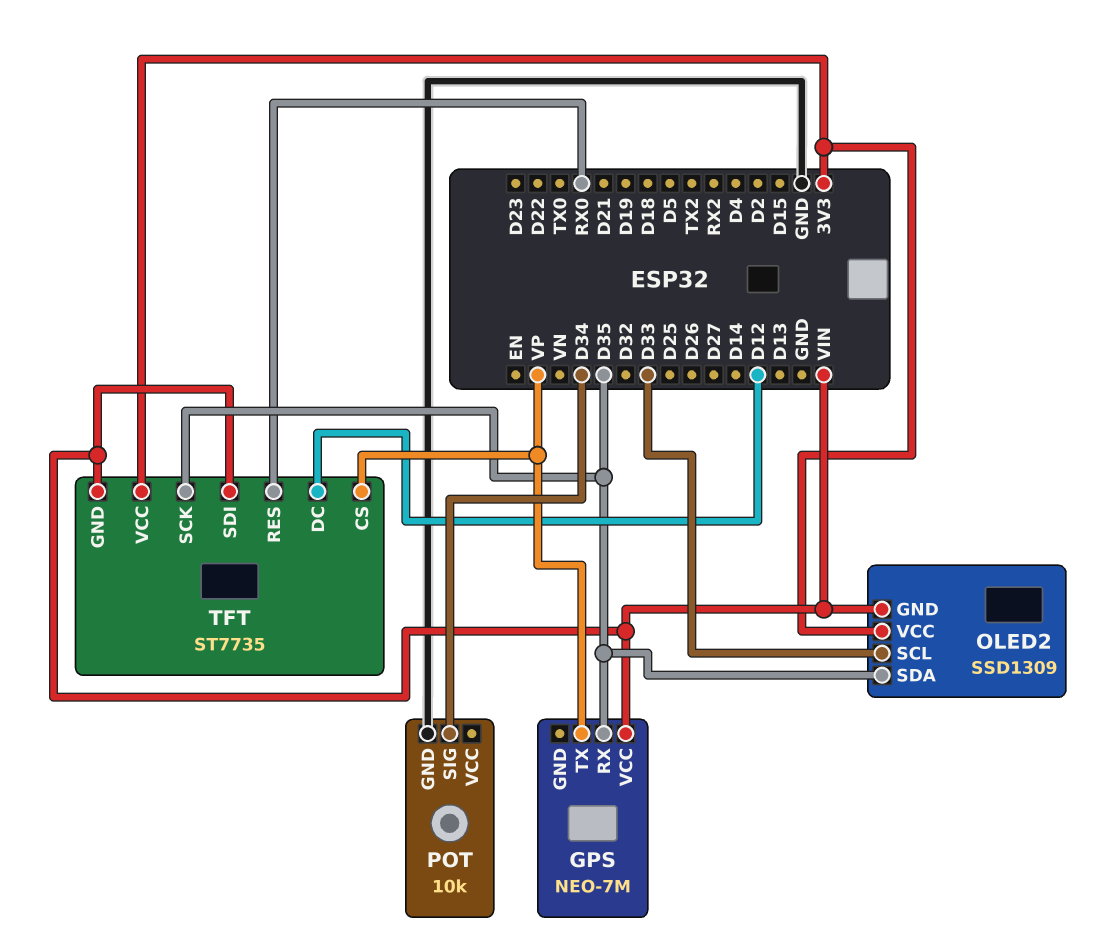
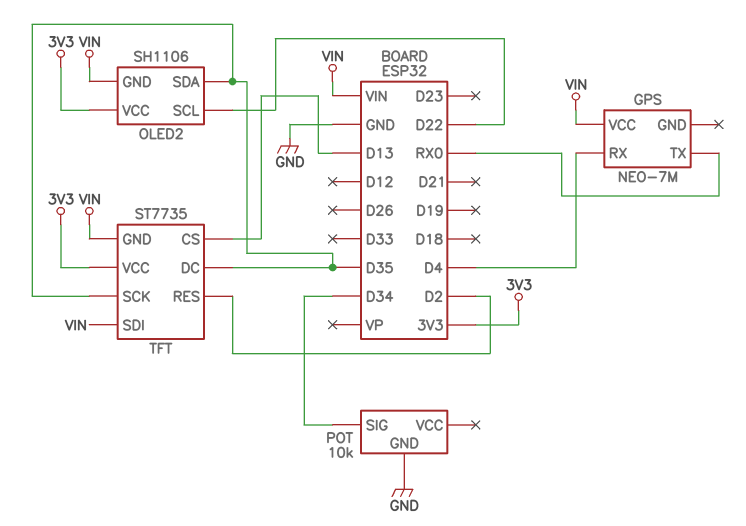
GPS pin RX: D35 -> D4
GPS pin TX: VP -> RX0
OLED2: SSD1309 -> SH1106
OLED2 pin SCL: D33 -> D22
TFT pin CS: VP -> D13
TFT pin DC: D12 -> D35
TFT pin RES: RX0 -> D2

